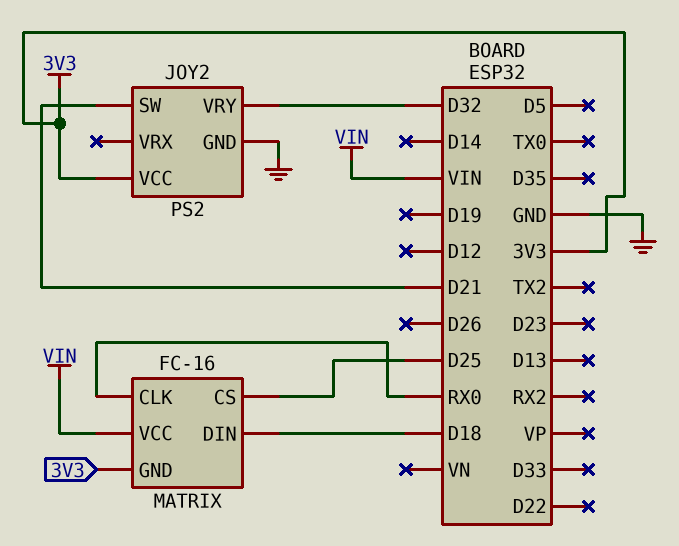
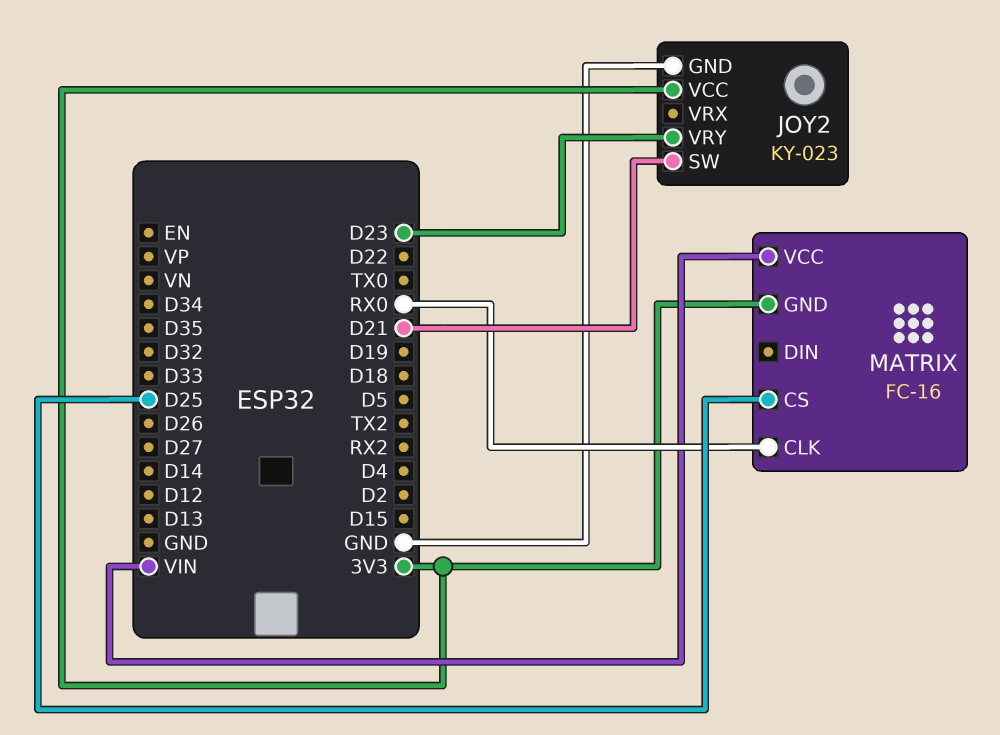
JOY2: PS2 -> KY-023
JOY2 pin VRY: D32 -> D23
MATRIX pin DIN: D18 -> none

